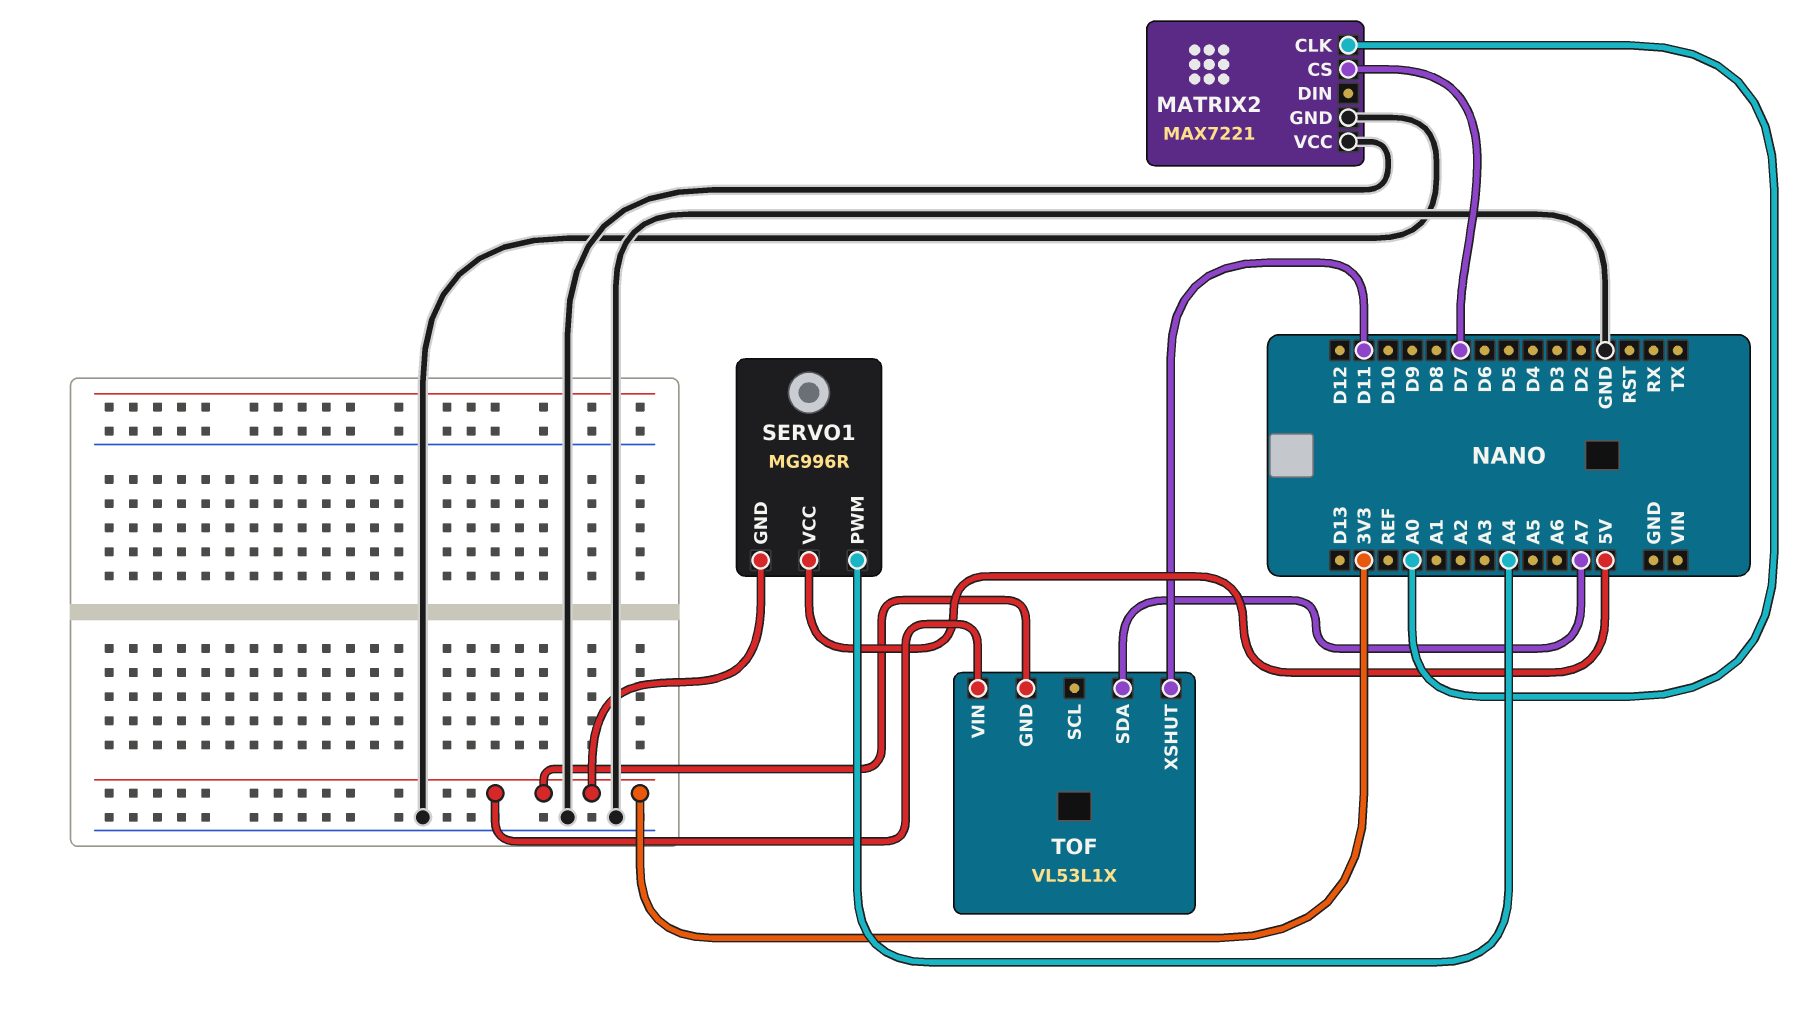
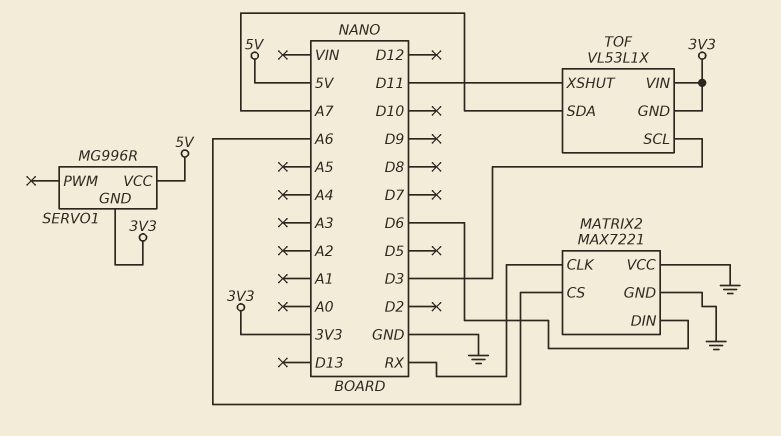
MATRIX2 pin CLK: A0 -> RX
MATRIX2 pin CS: D7 -> A6
MATRIX2 pin DIN: none -> D6
SERVO1 pin PWM: A4 -> none
TOF pin SCL: none -> D3

